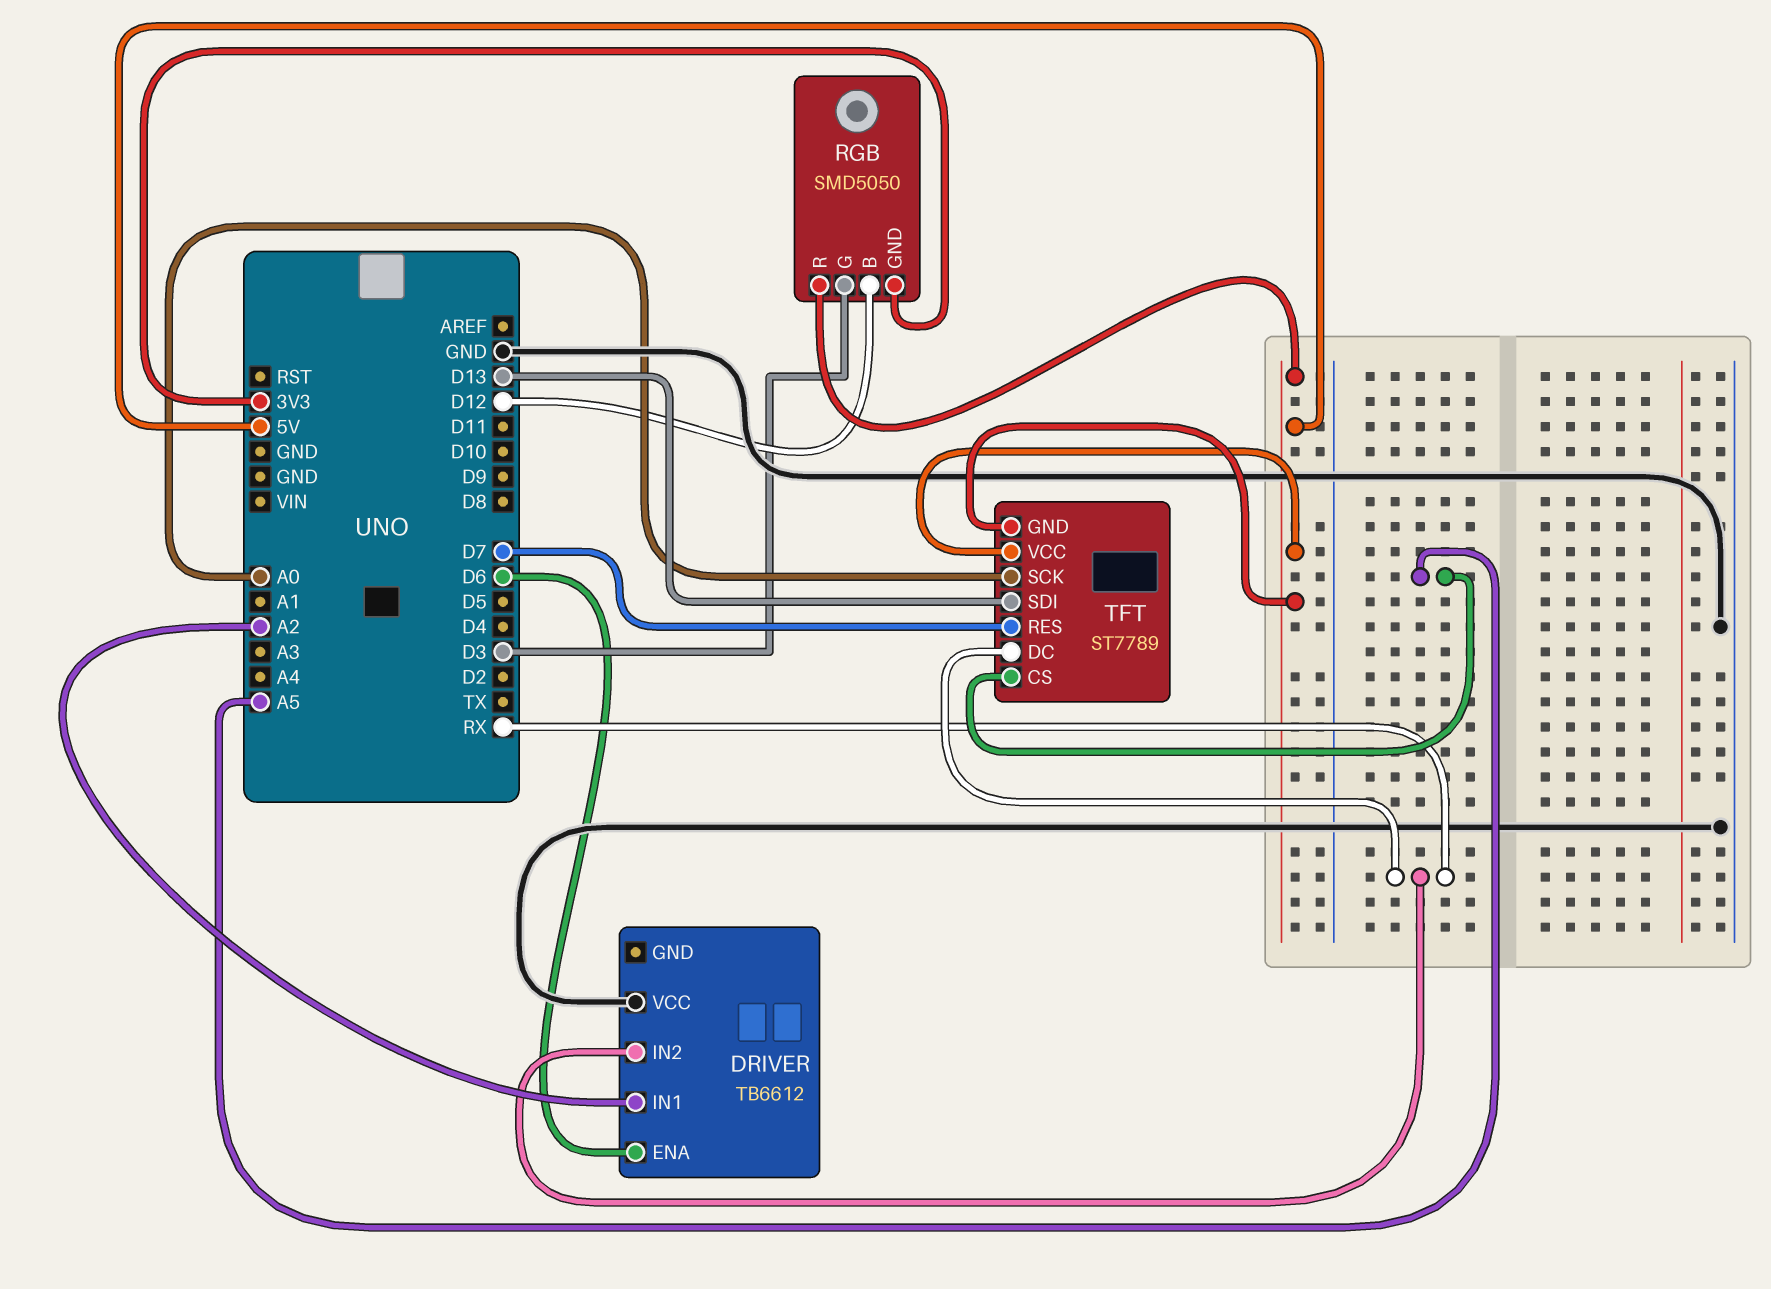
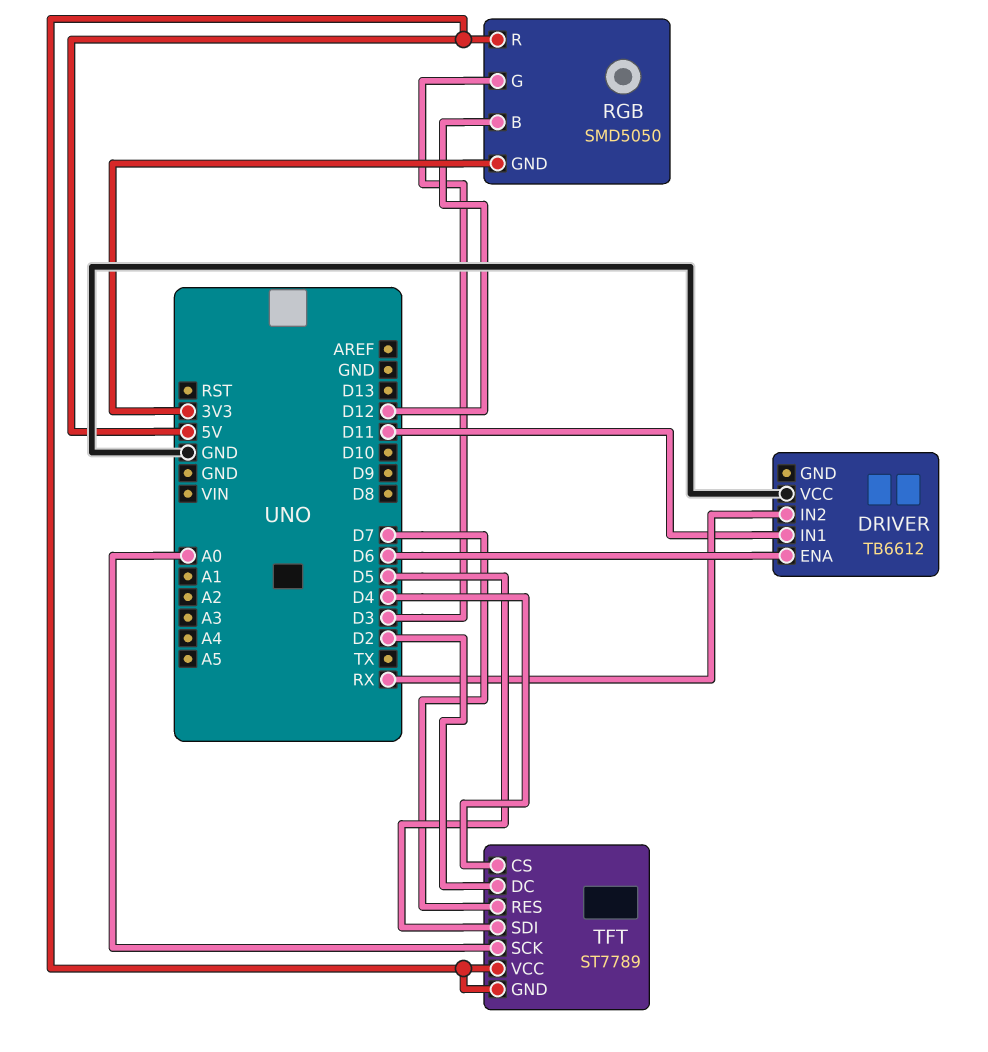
DRIVER pin IN1: A2 -> D11
TFT pin CS: A5 -> D4
TFT pin DC: RX -> D2
TFT pin SDI: D13 -> D5

